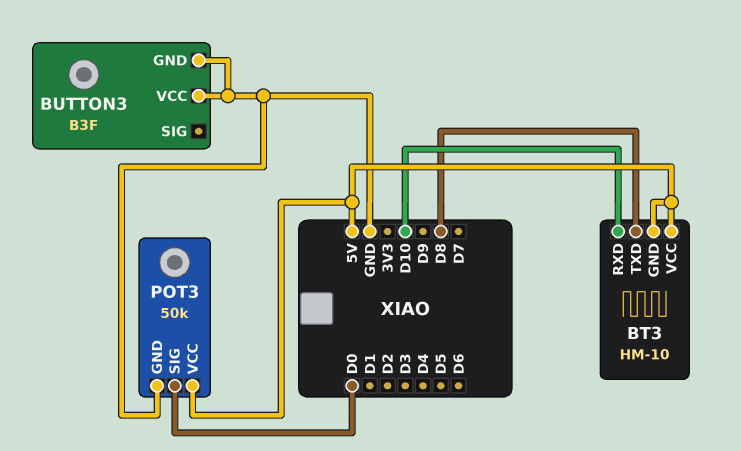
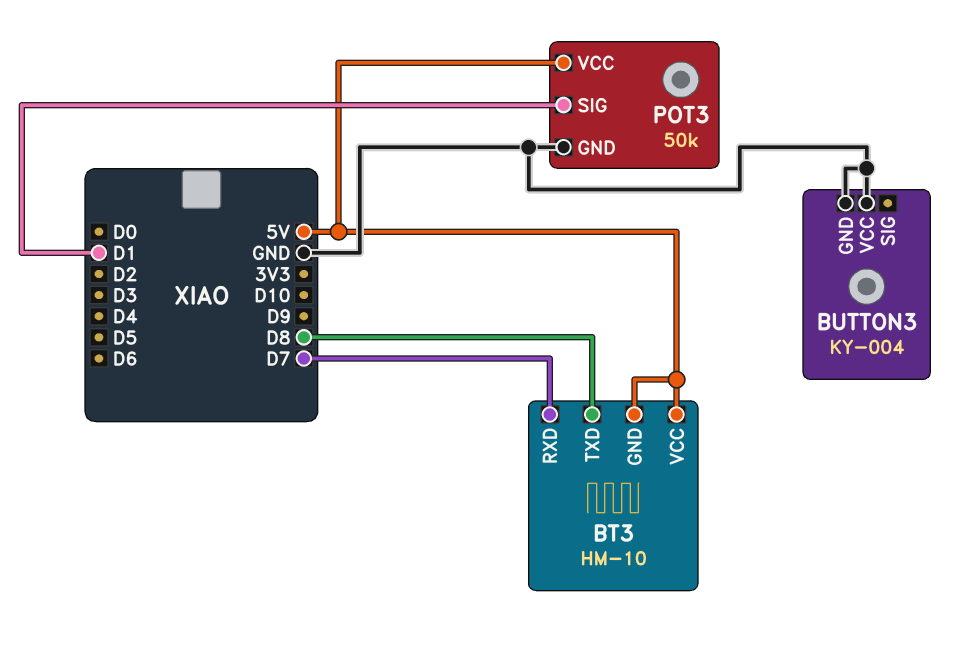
BT3 pin RXD: D10 -> D7
BUTTON3: B3F -> KY-004
POT3 pin SIG: D0 -> D1

